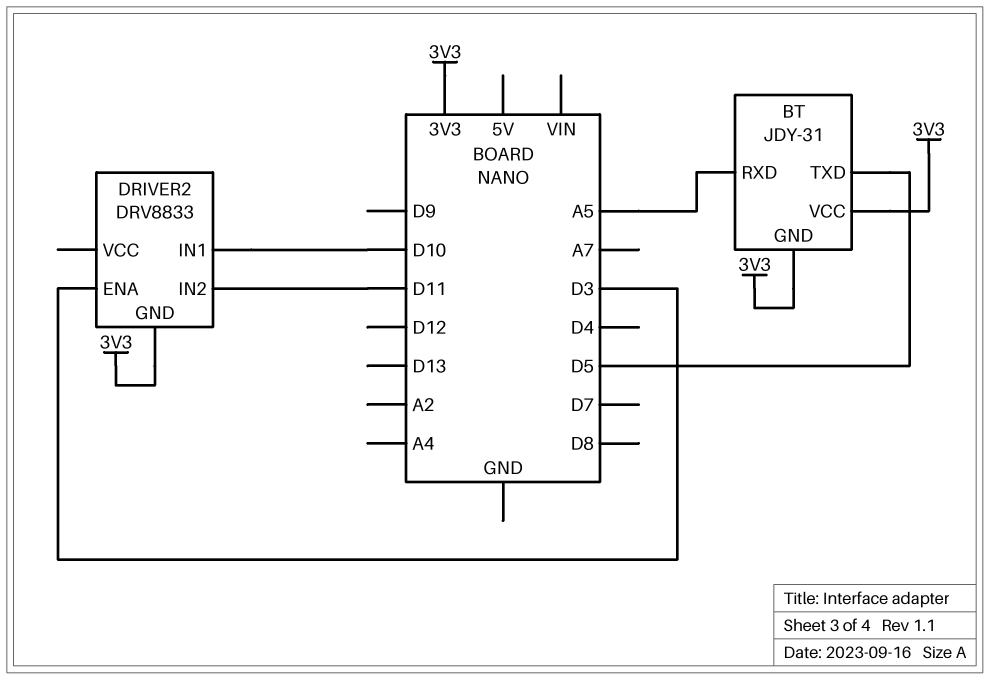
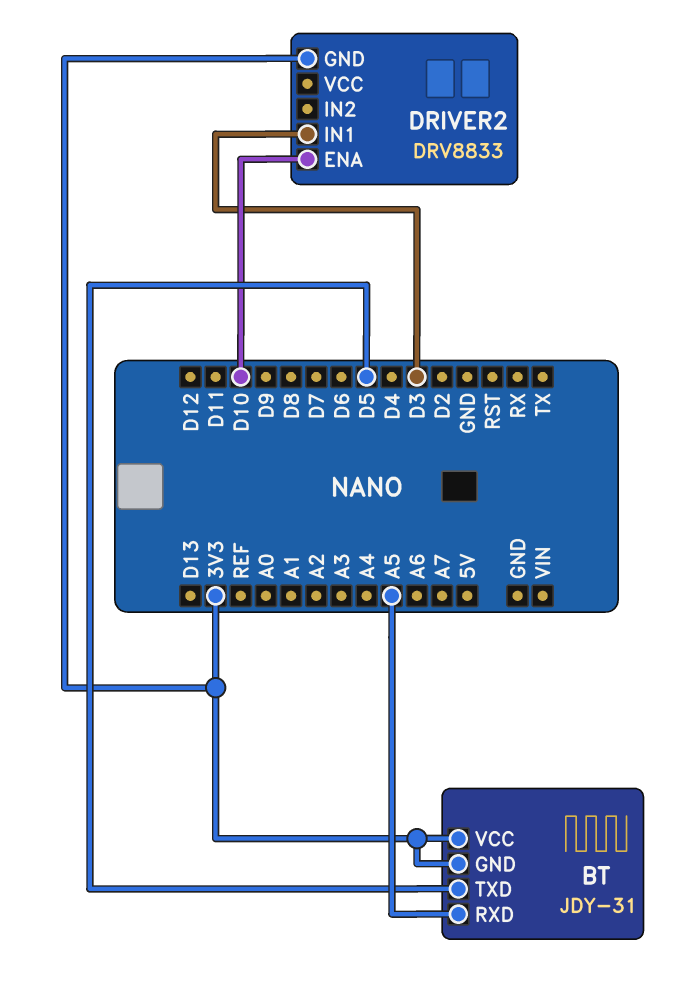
DRIVER2 pin ENA: D3 -> D10
DRIVER2 pin IN1: D10 -> D3
DRIVER2 pin IN2: D11 -> none

